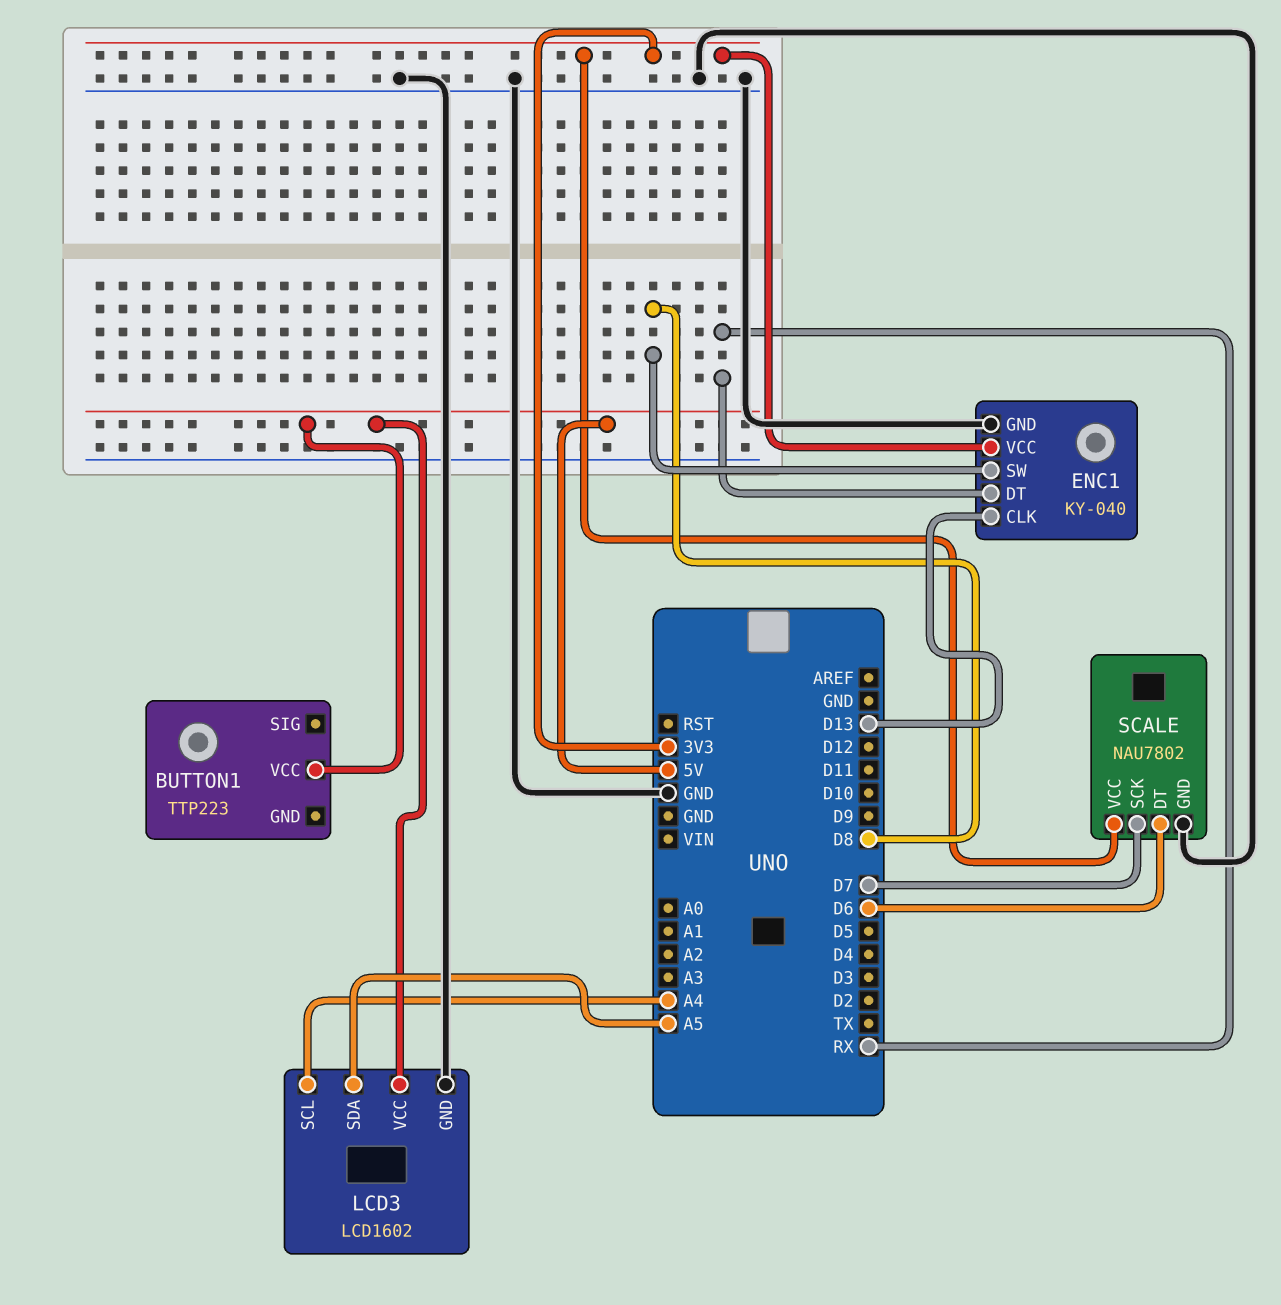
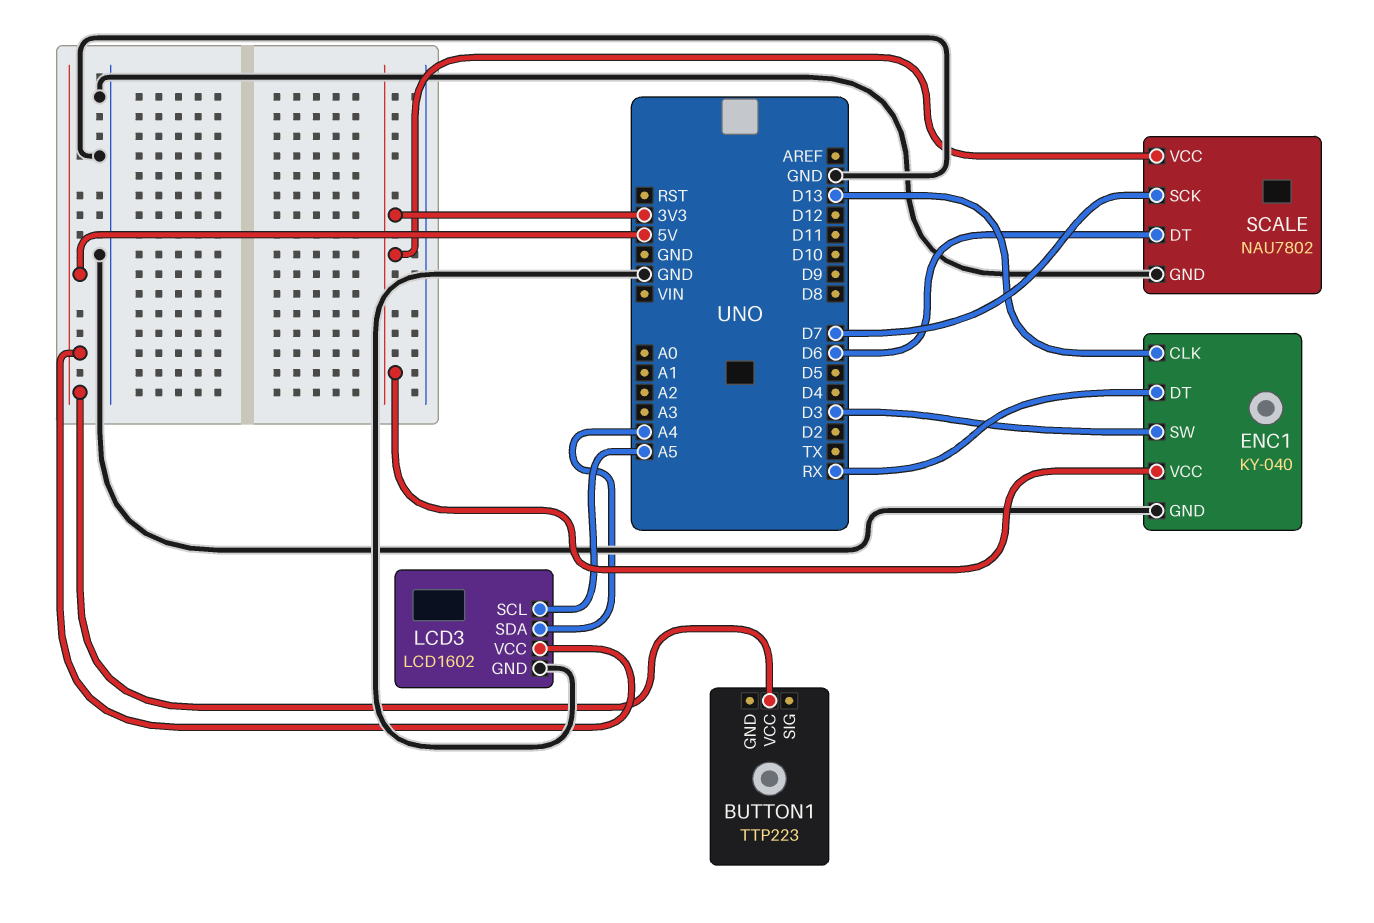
ENC1 pin SW: D8 -> D3
LCD3 pin SCL: A4 -> A5
LCD3 pin SDA: A5 -> A4

